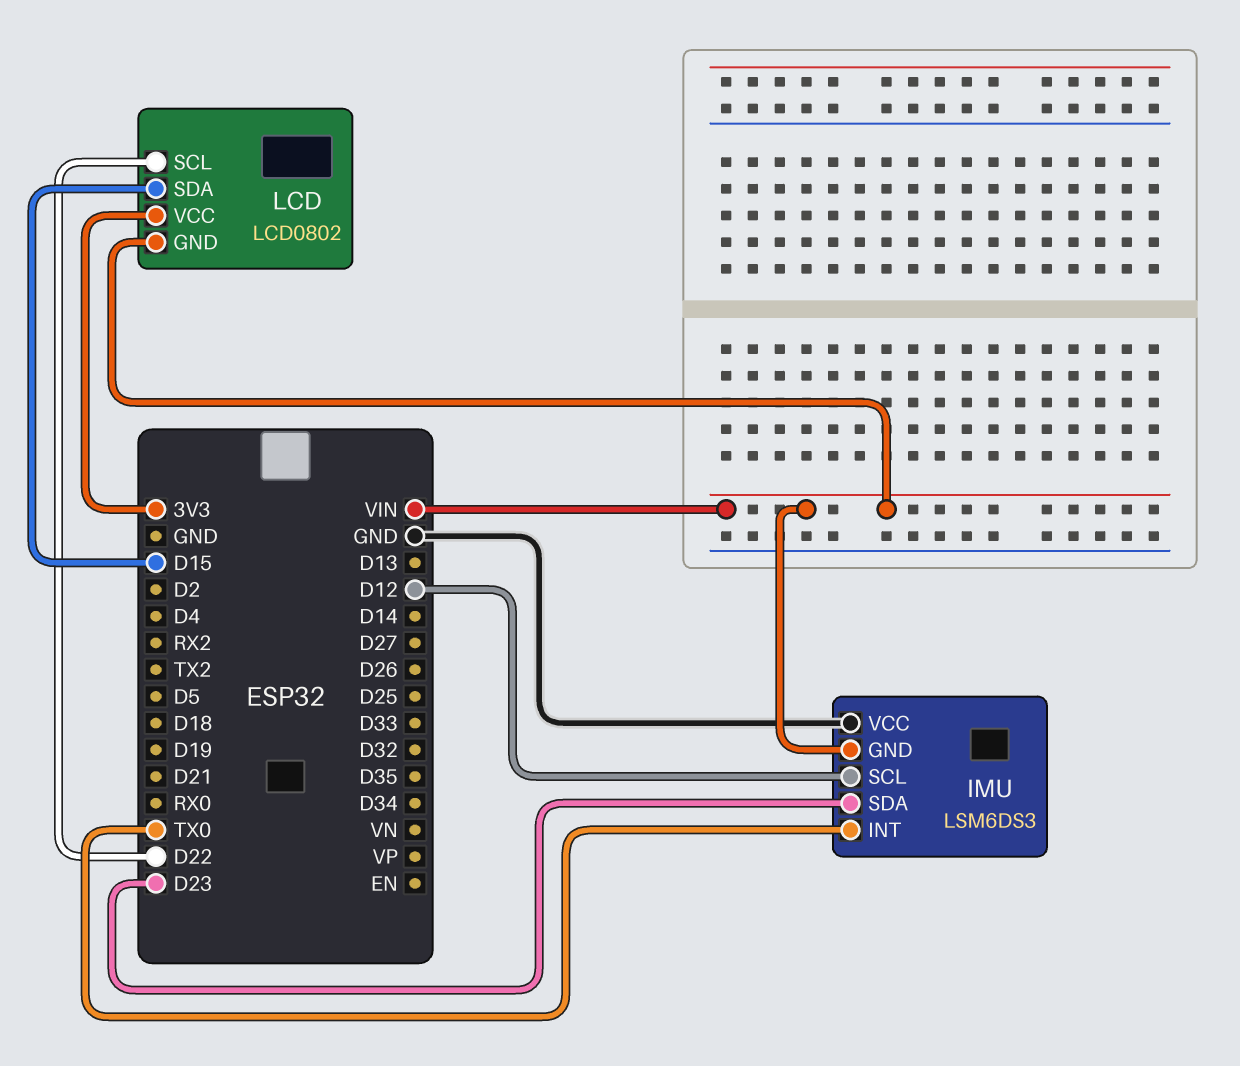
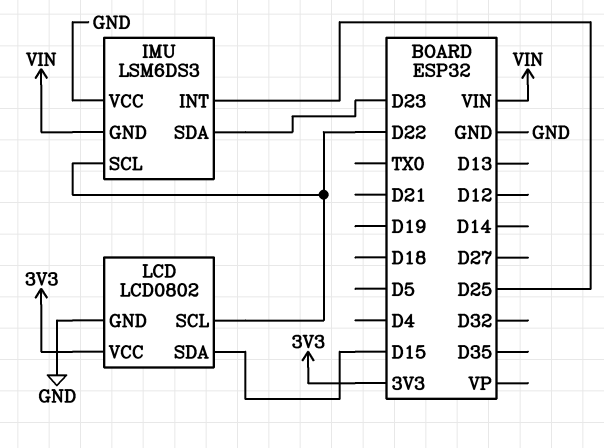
IMU pin INT: TX0 -> D25
IMU pin SCL: D12 -> D22
LCD pin GND: VIN -> GND

